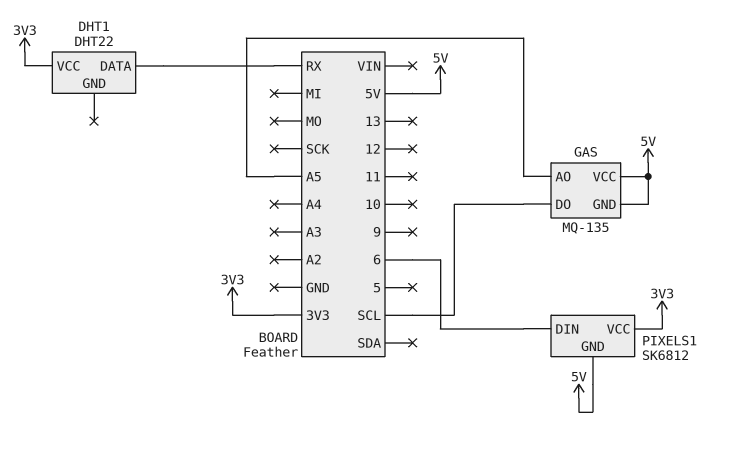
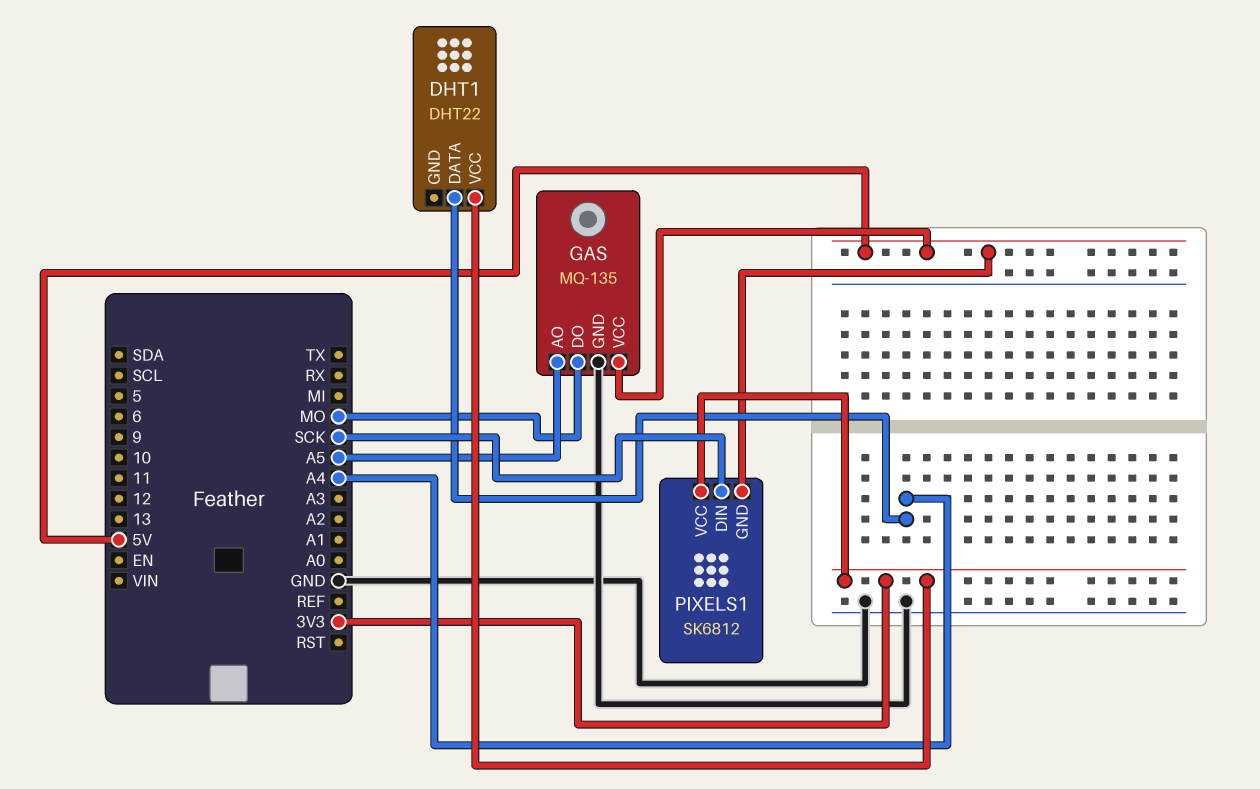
DHT1 pin DATA: RX -> A4
GAS pin DO: SCL -> MO
GAS pin GND: 5V -> GND
PIXELS1 pin DIN: 6 -> SCK

